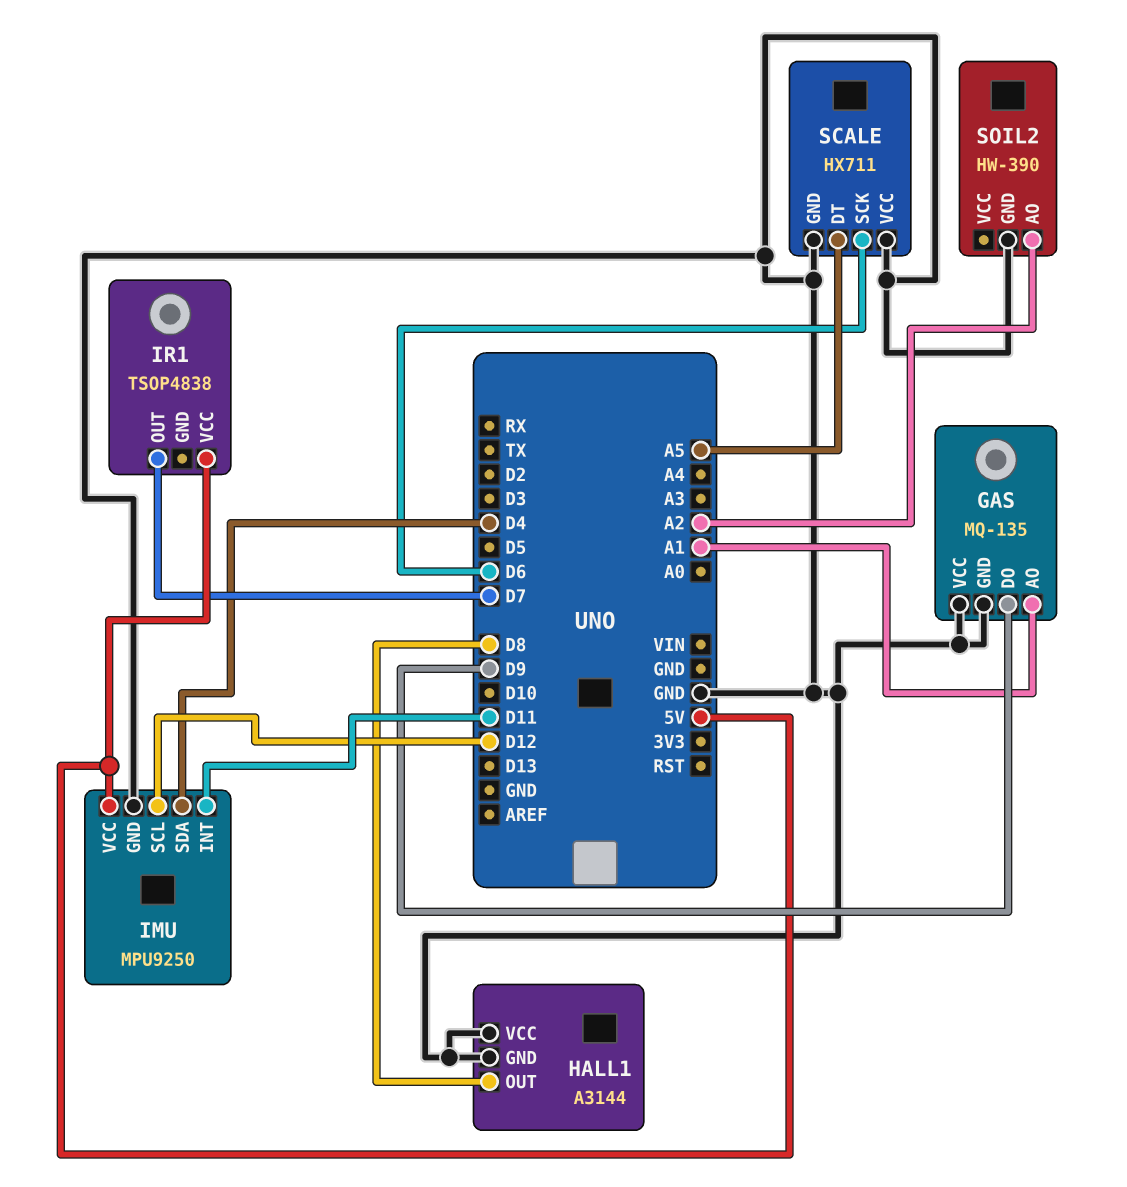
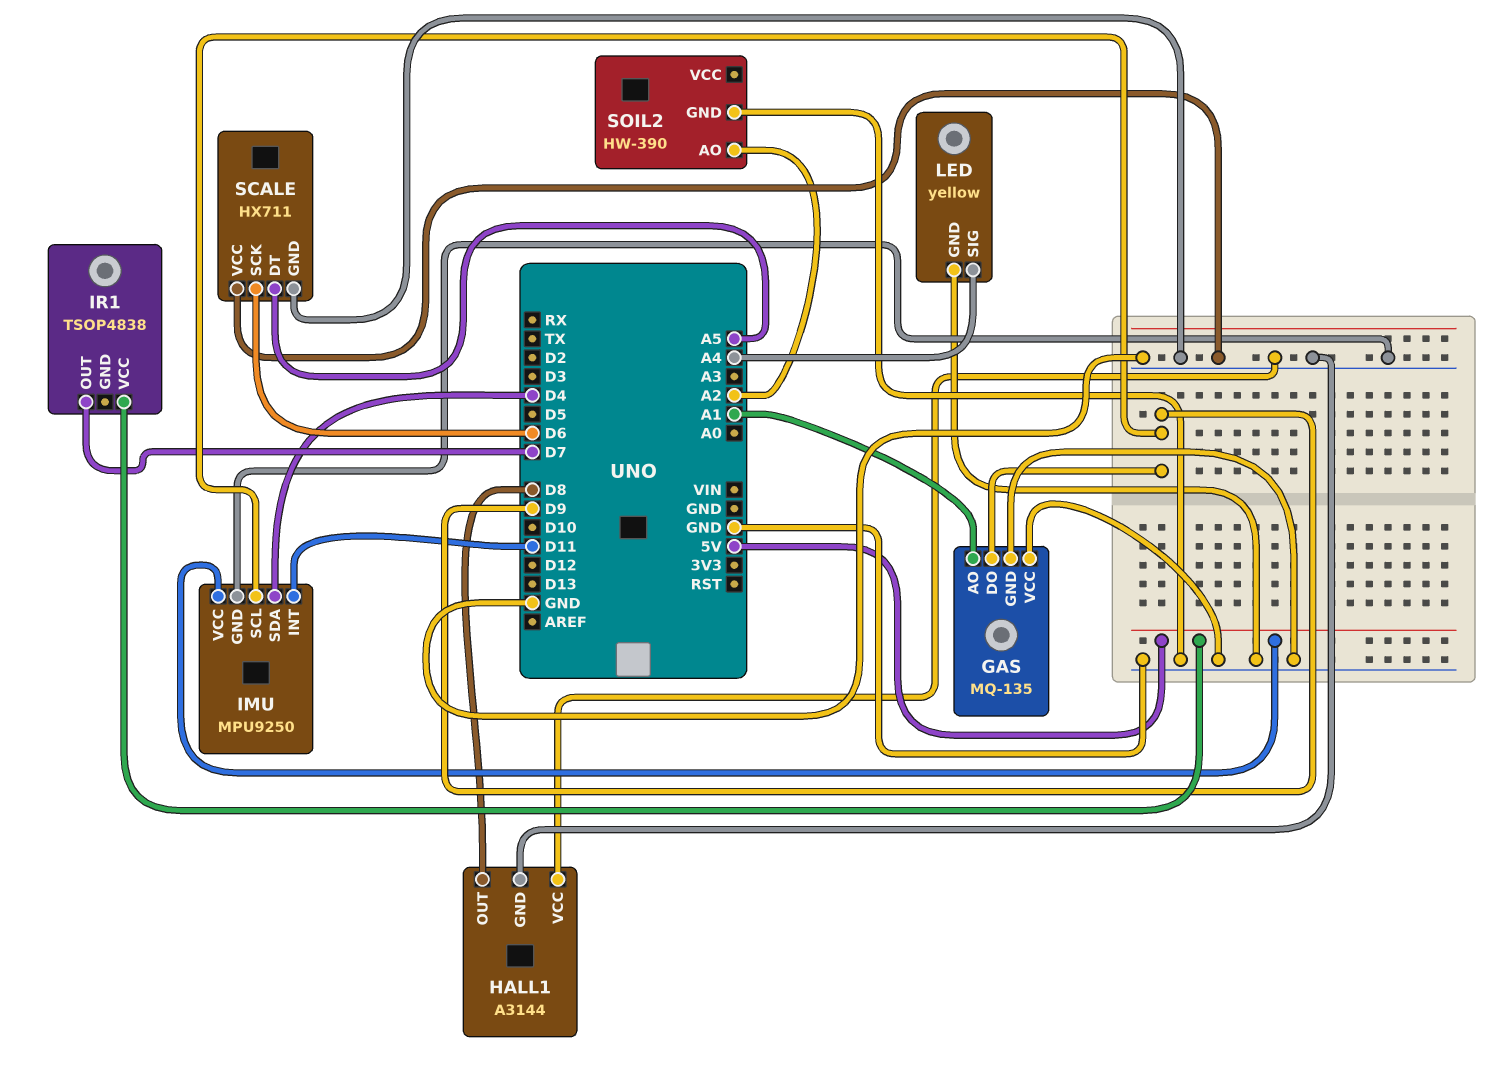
IMU pin SCL: D12 -> D9
LED: none -> yellow
LED pin GND: none -> GND
LED pin SIG: none -> A4

